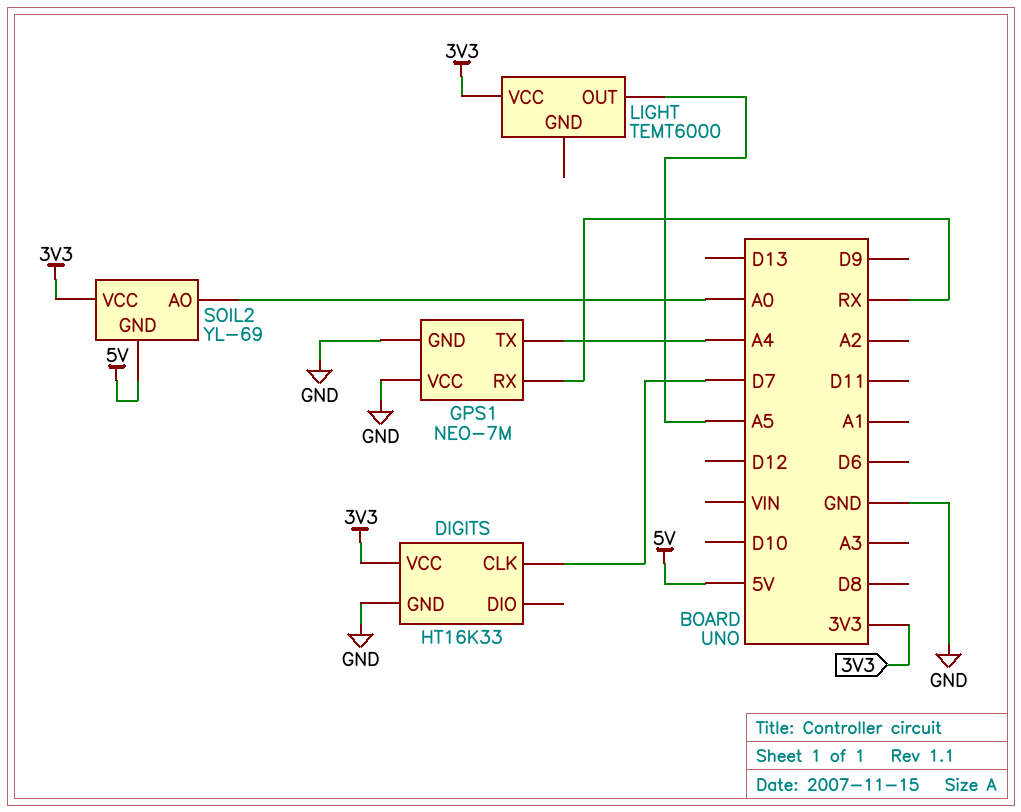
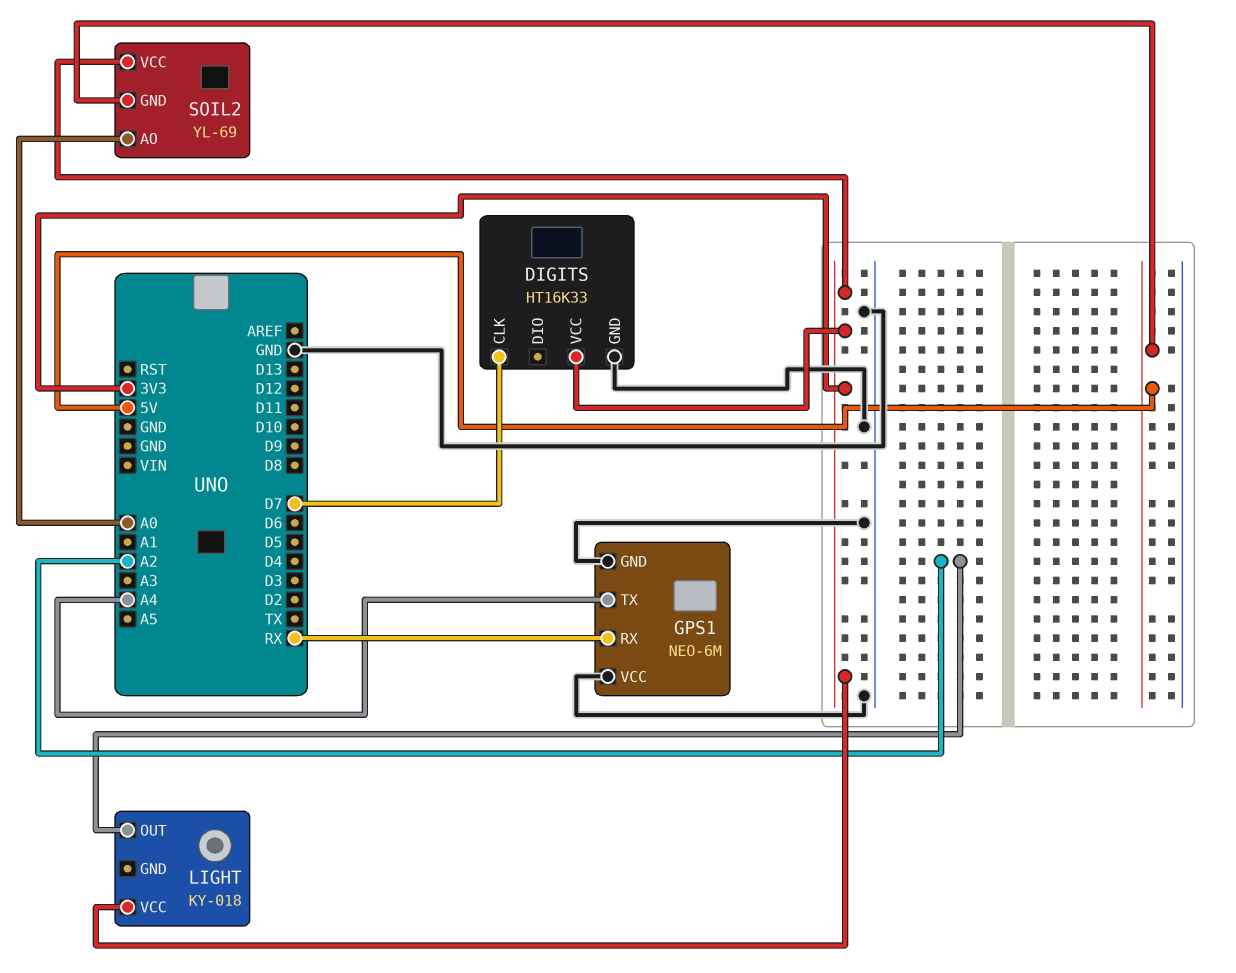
GPS1: NEO-7M -> NEO-6M
LIGHT: TEMT6000 -> KY-018
LIGHT pin OUT: A5 -> A2

